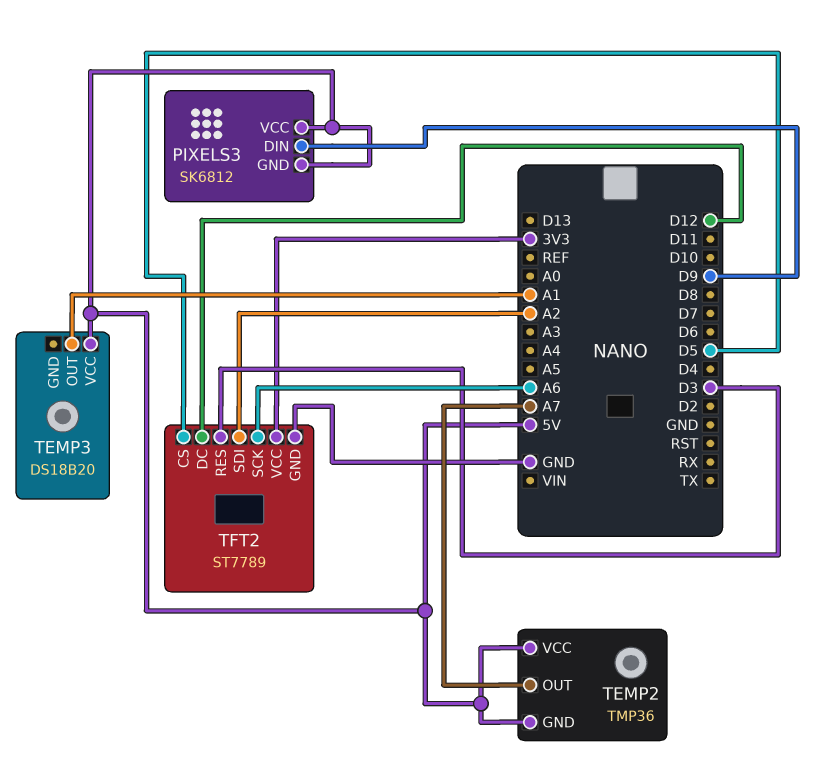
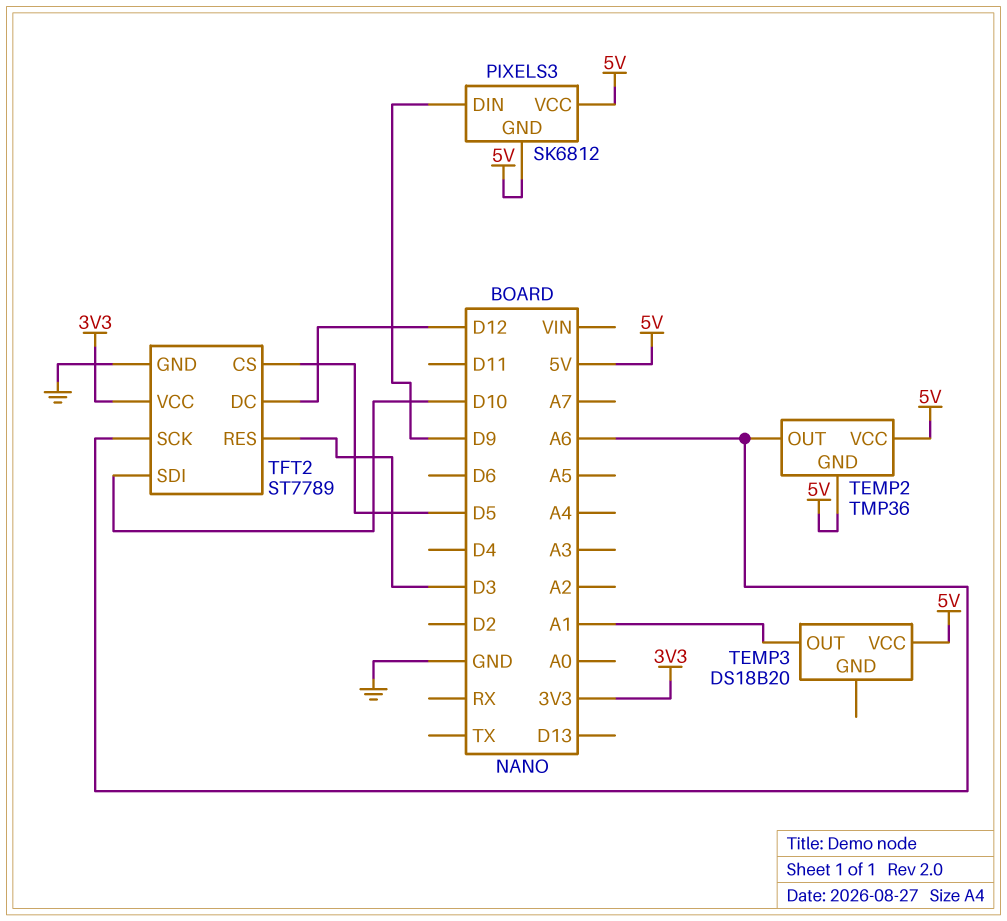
TEMP2 pin OUT: A7 -> A6
TFT2 pin SDI: A2 -> D10

